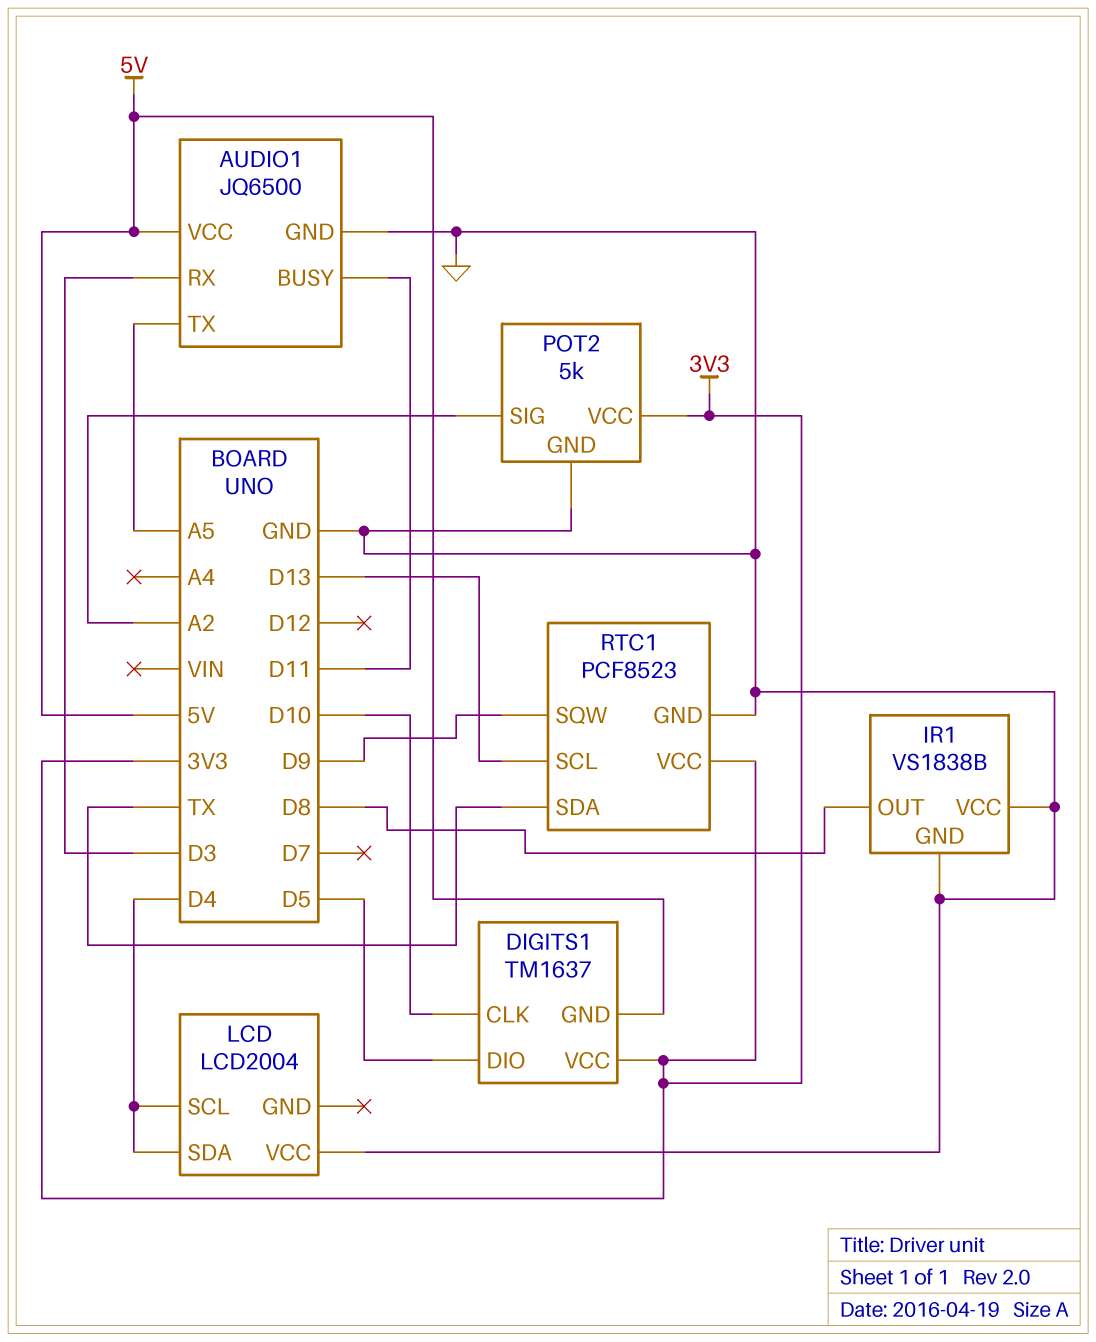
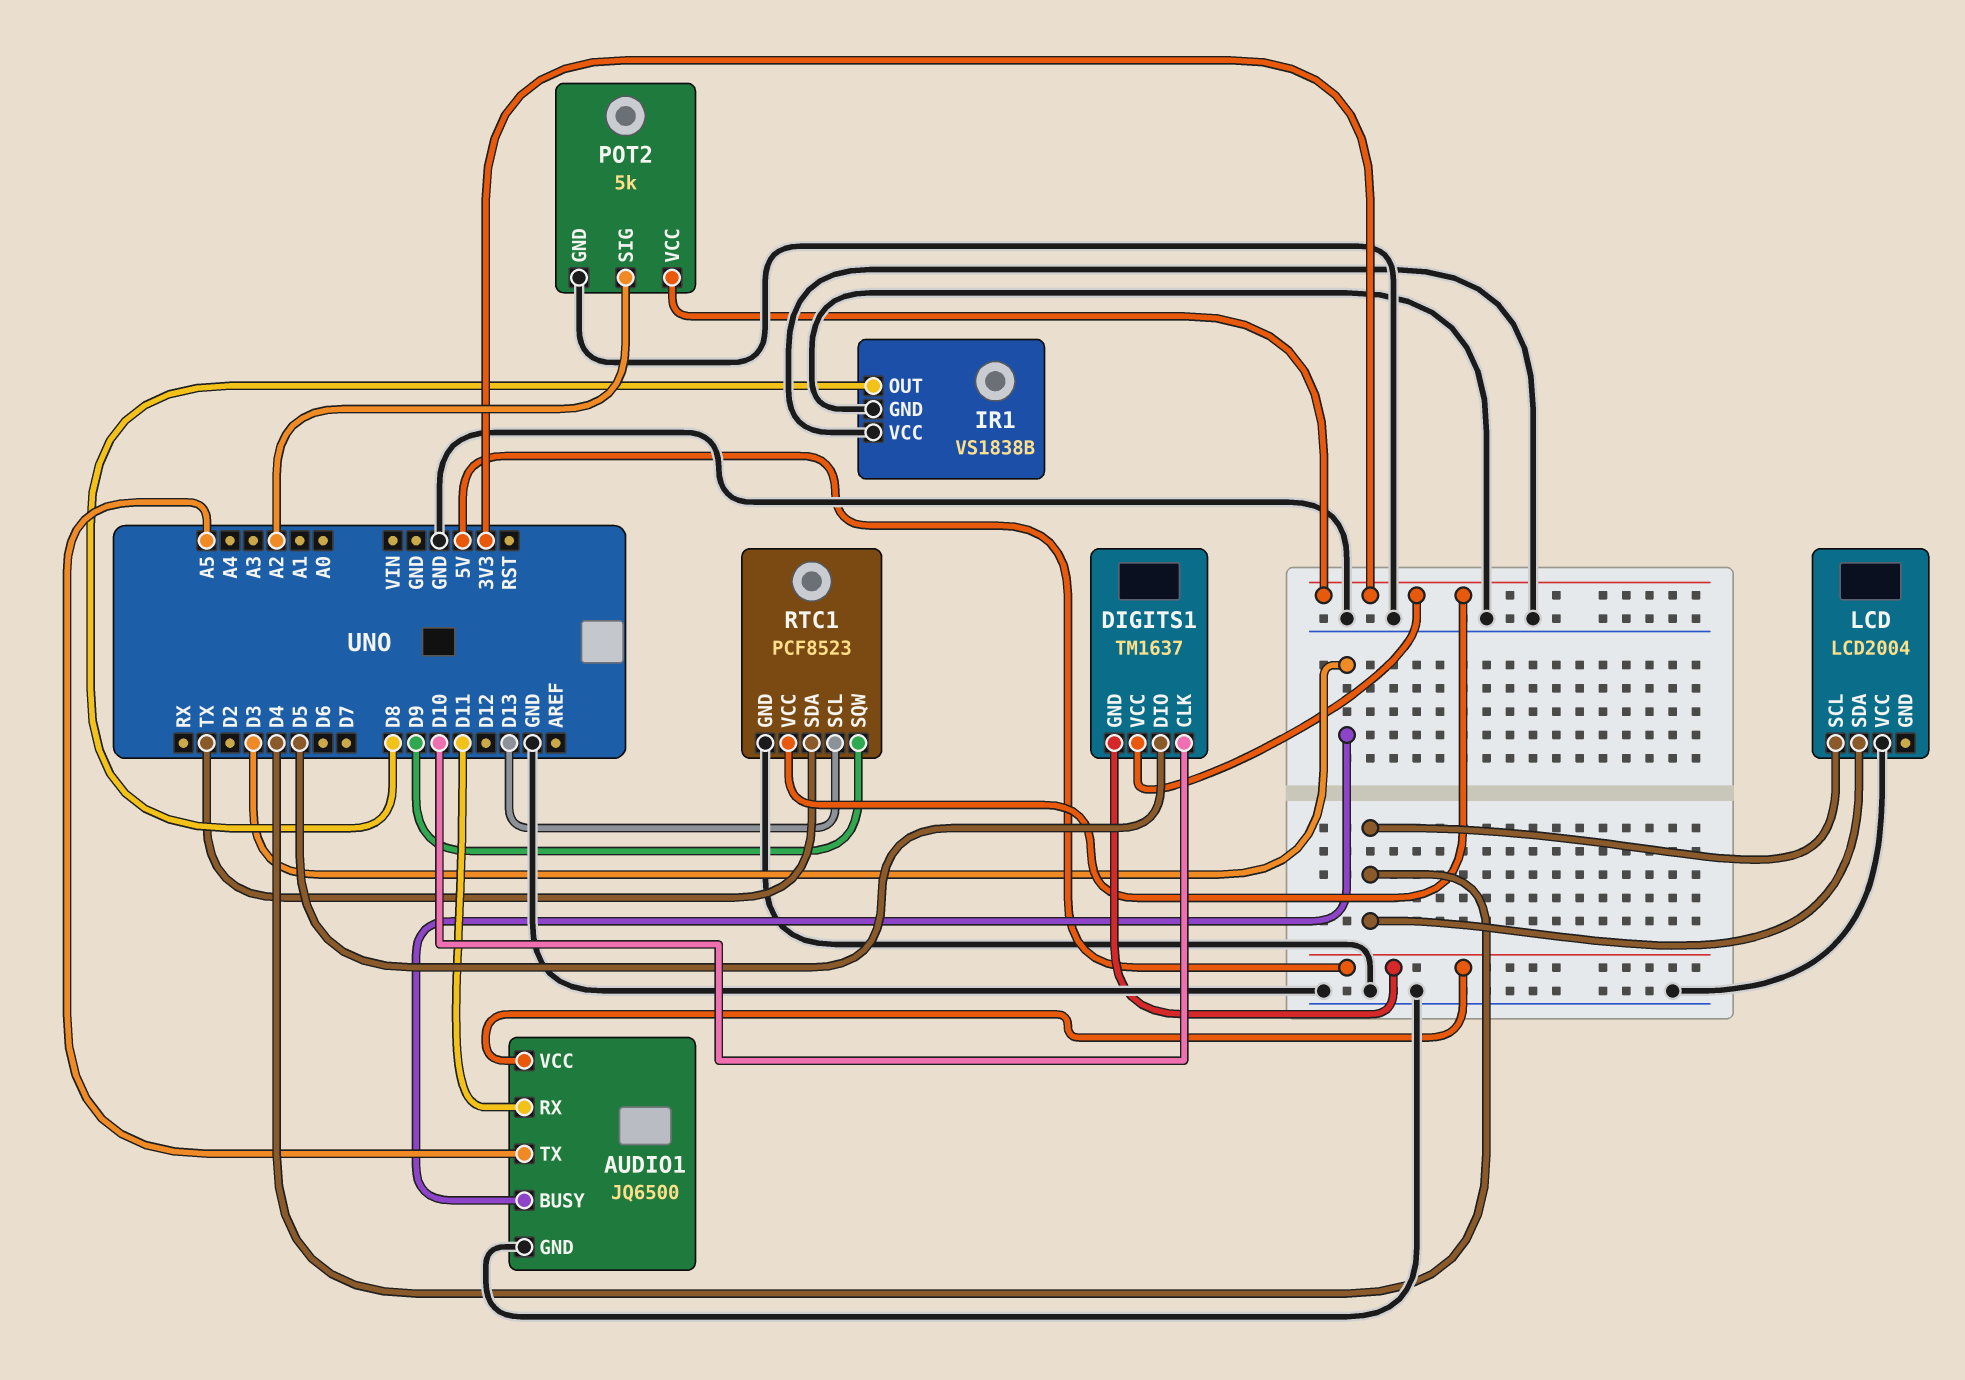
AUDIO1 pin BUSY: D11 -> D3
AUDIO1 pin RX: D3 -> D11

